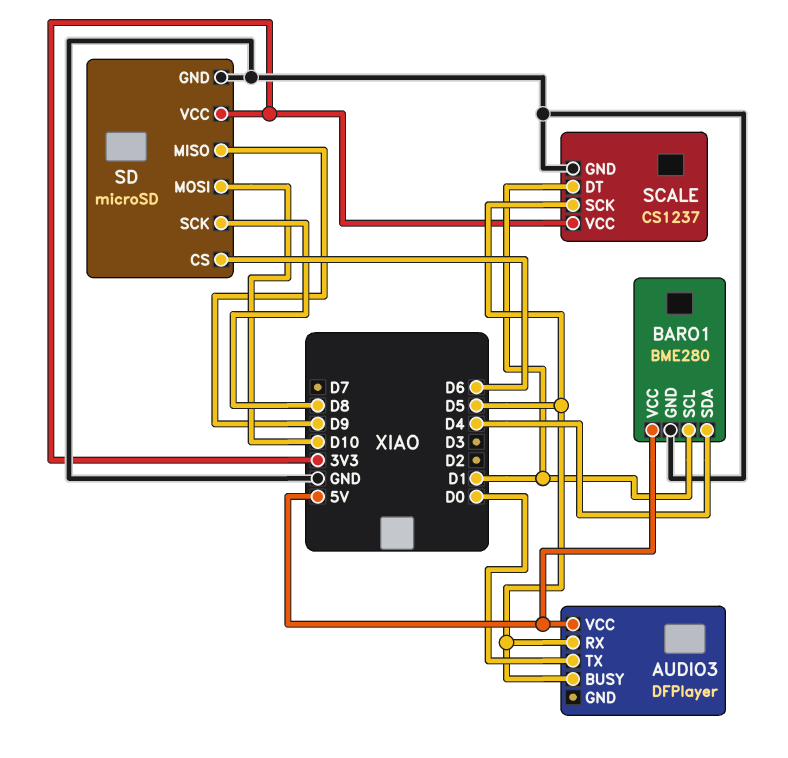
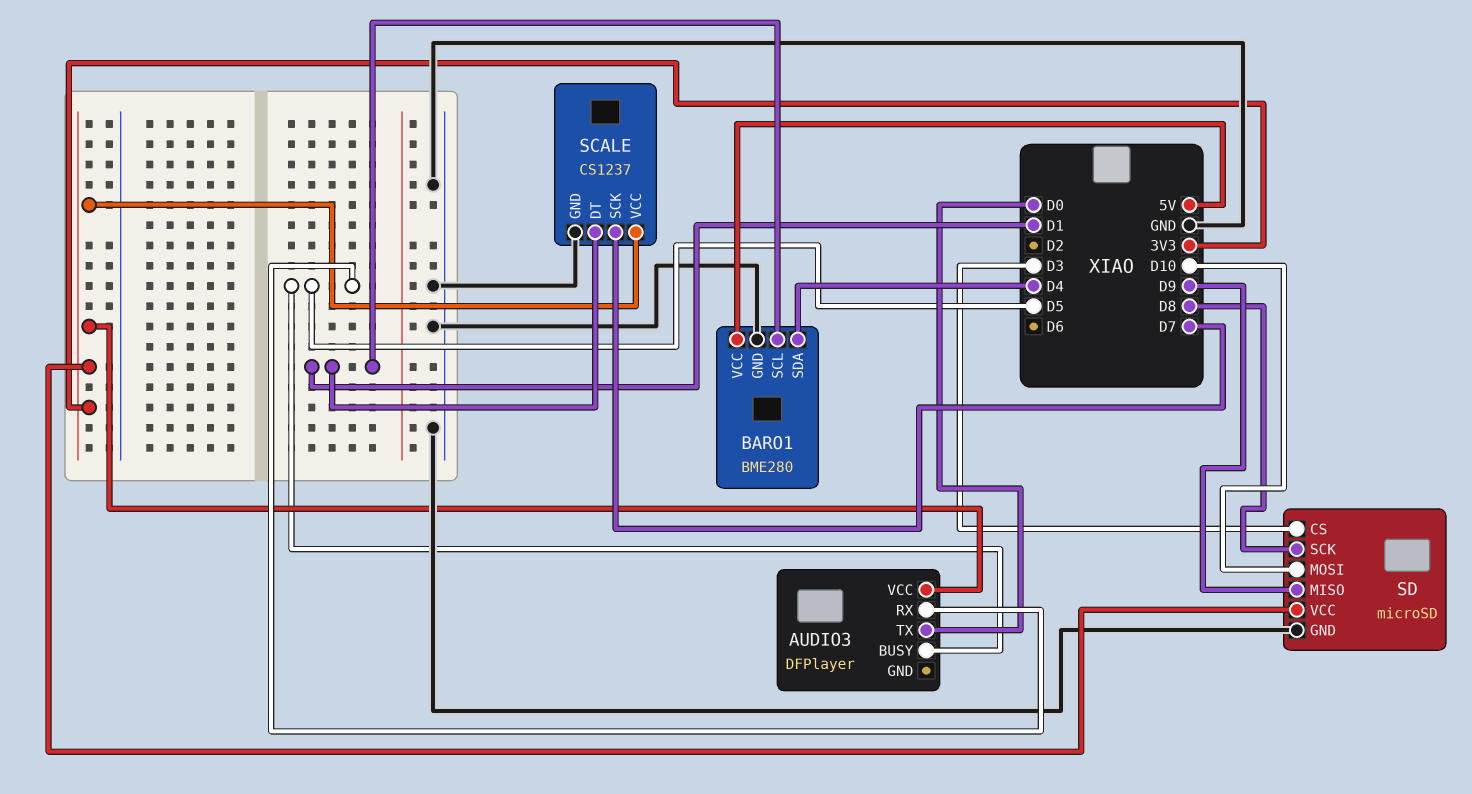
AUDIO3 pin VCC: 5V -> 3V3
SCALE pin SCK: D5 -> D7
SD pin CS: D6 -> D3

